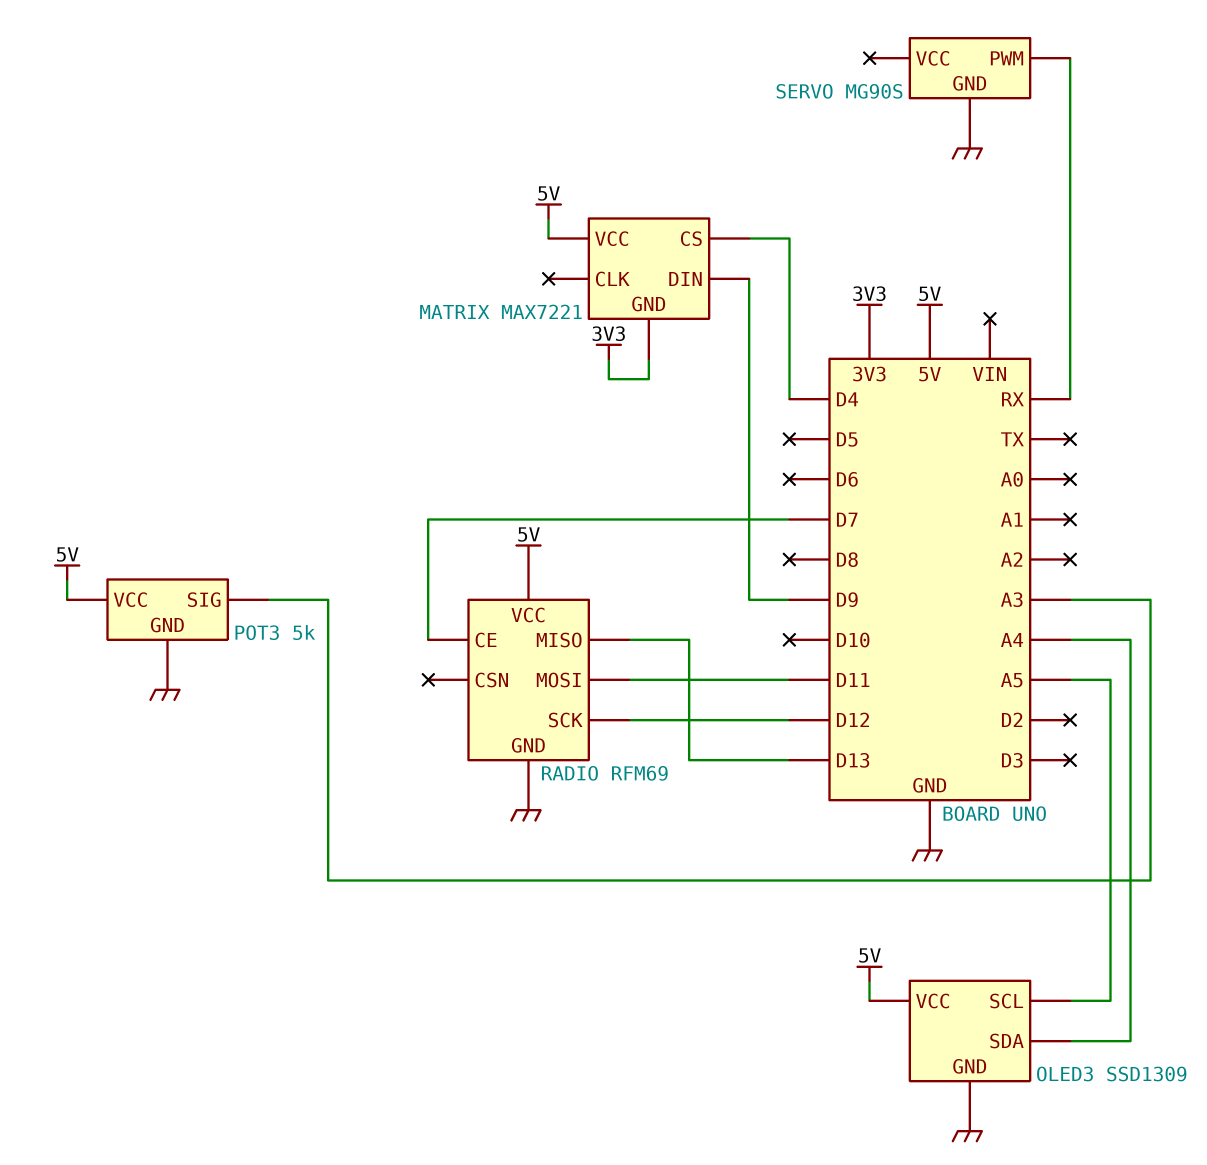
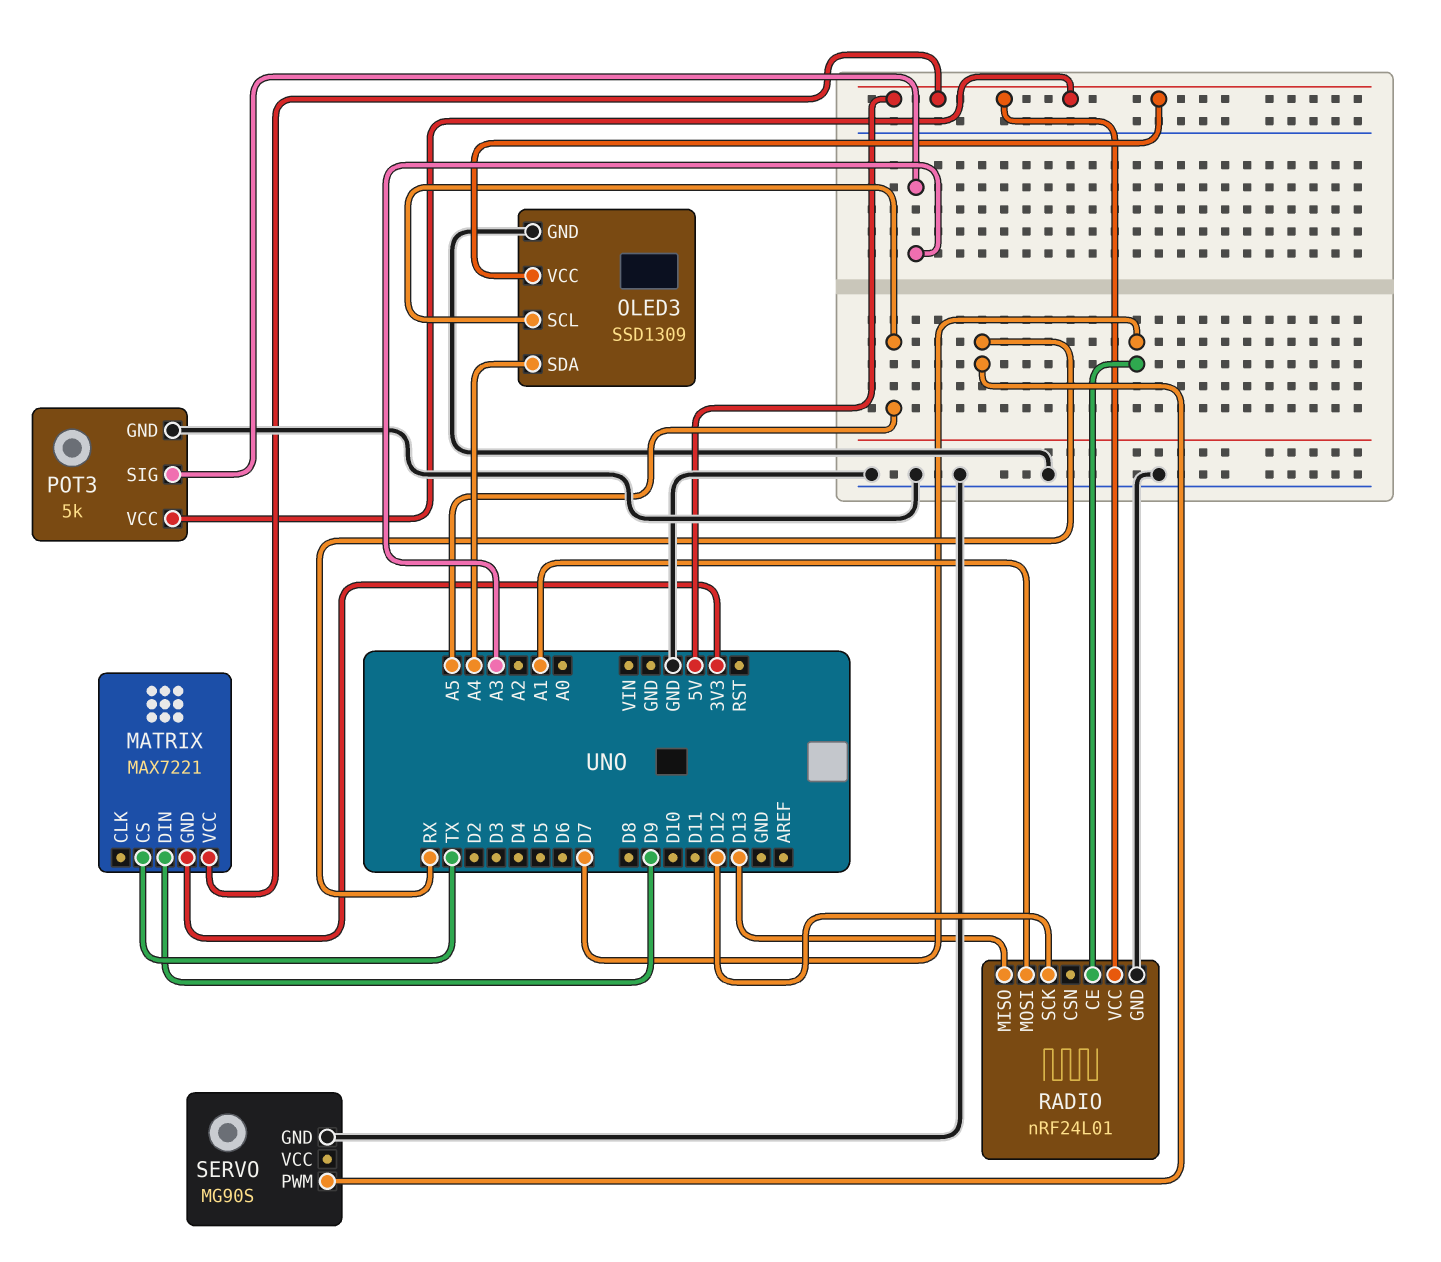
MATRIX pin CS: D4 -> TX
RADIO: RFM69 -> nRF24L01
RADIO pin MOSI: D11 -> A1

